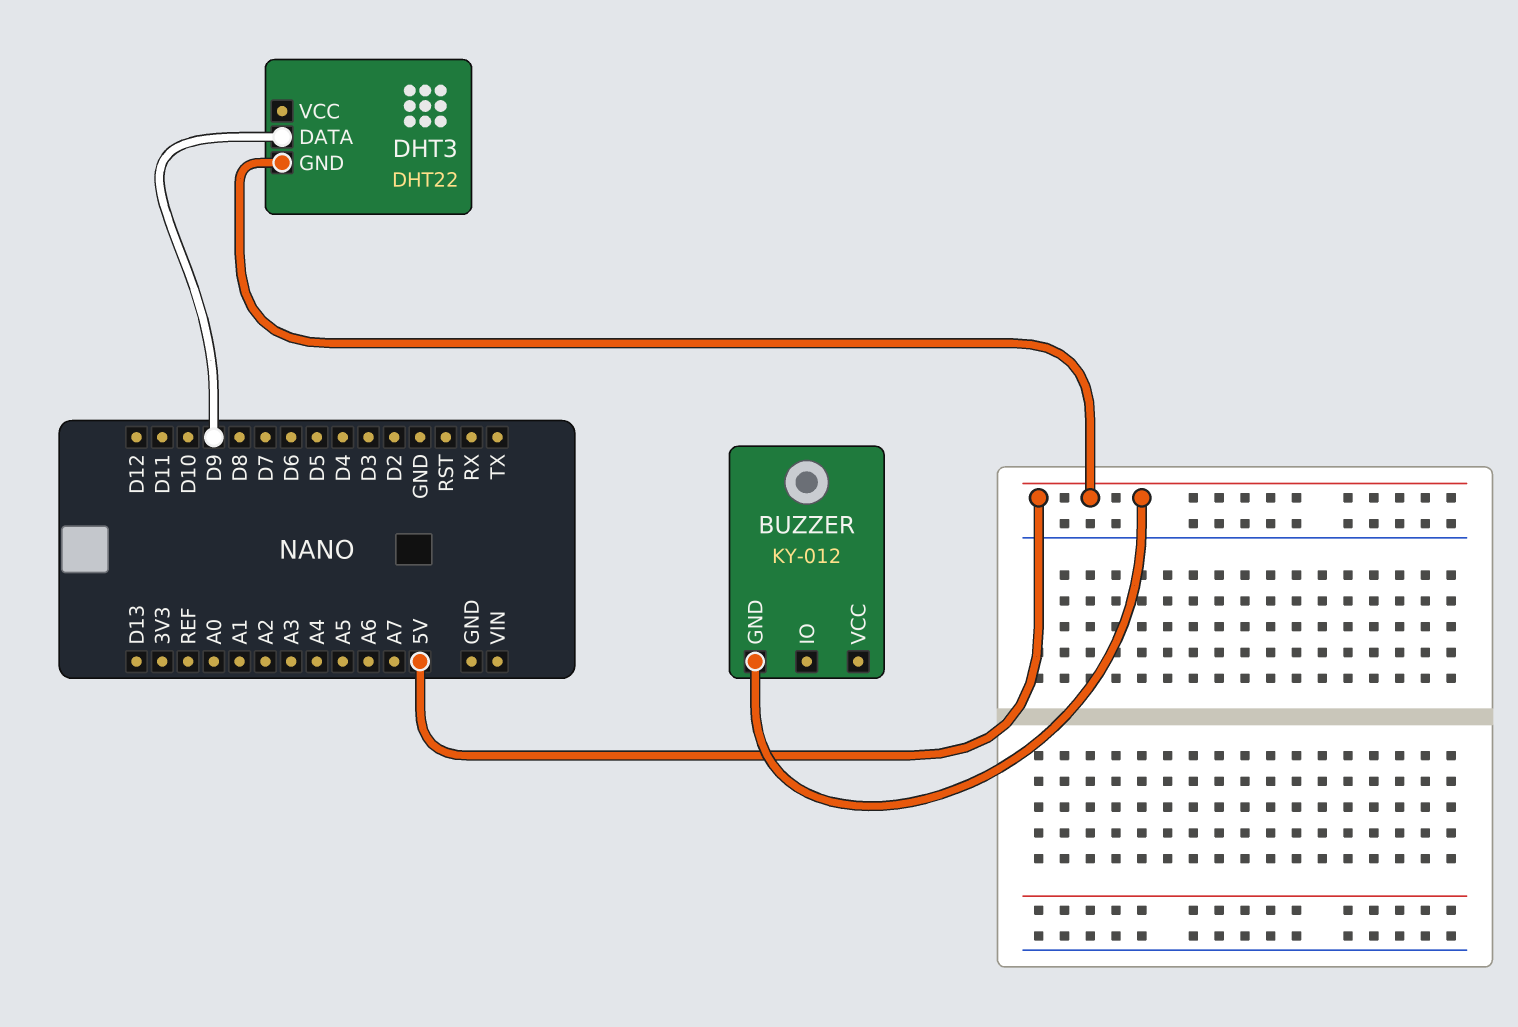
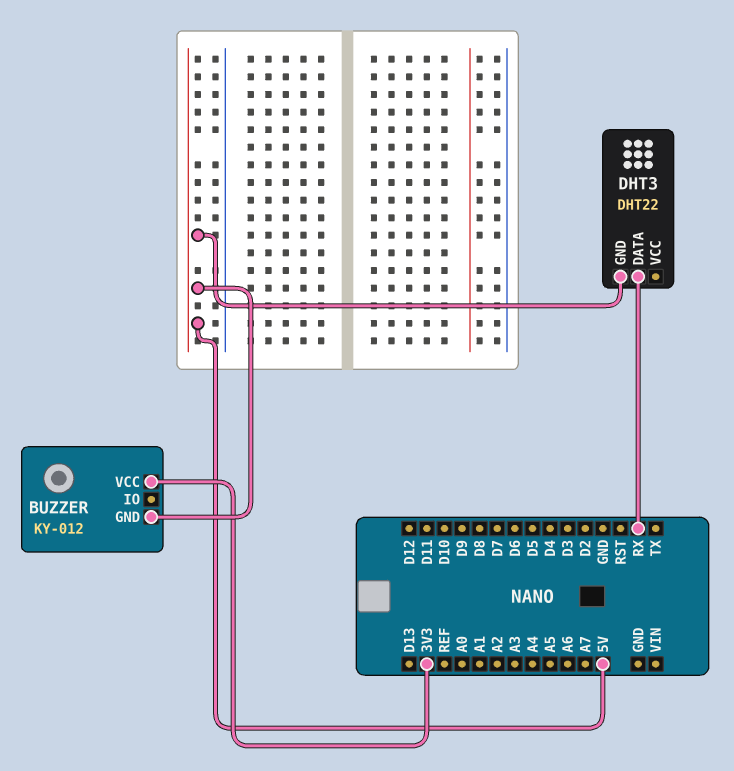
BUZZER pin VCC: none -> 3V3
DHT3 pin DATA: D9 -> RX

